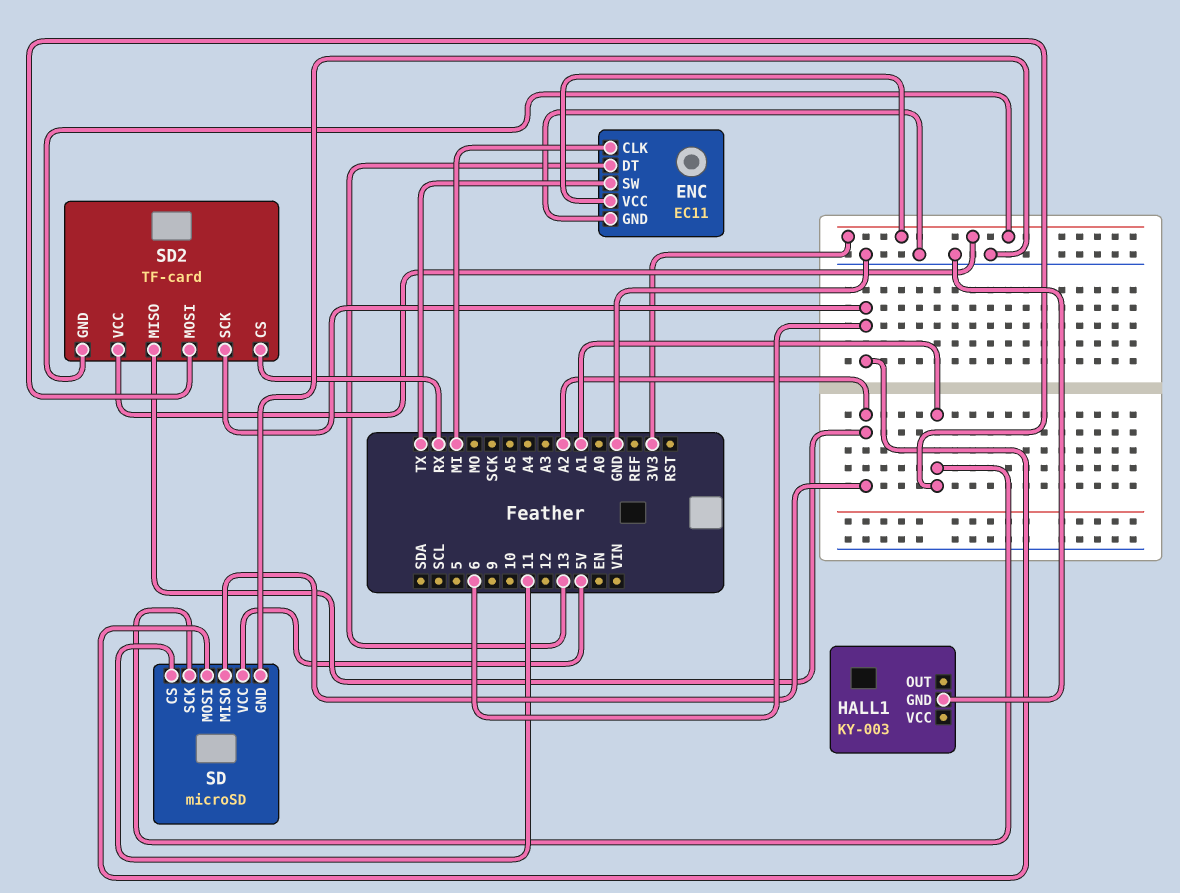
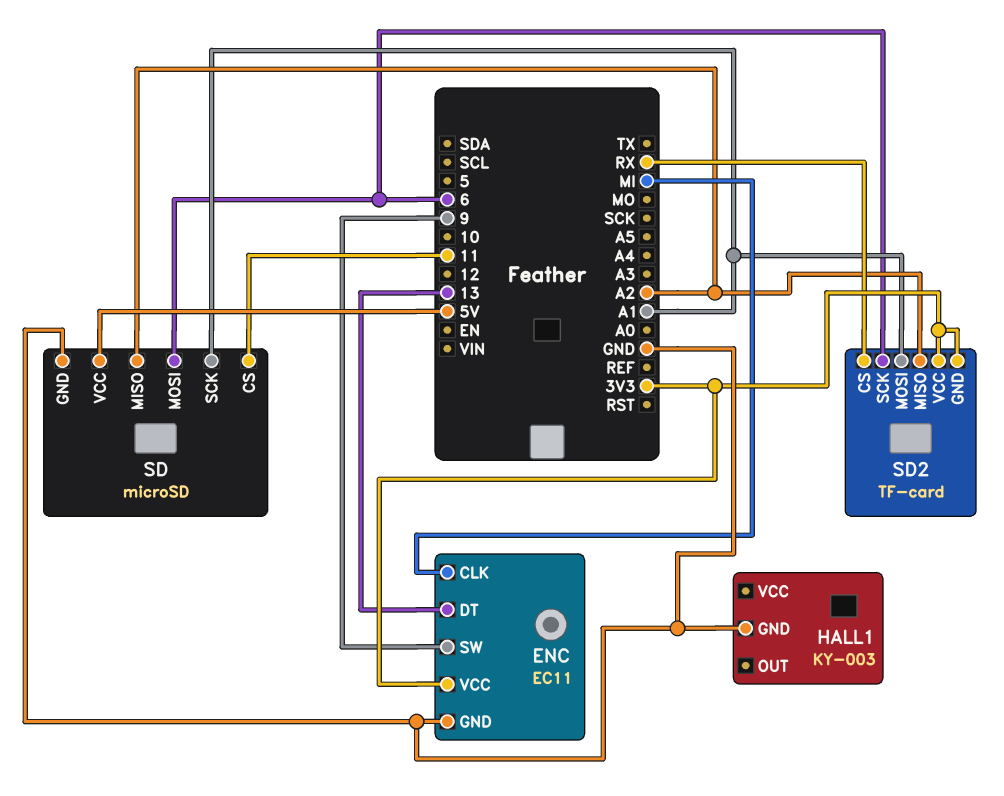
ENC pin SW: TX -> 9

